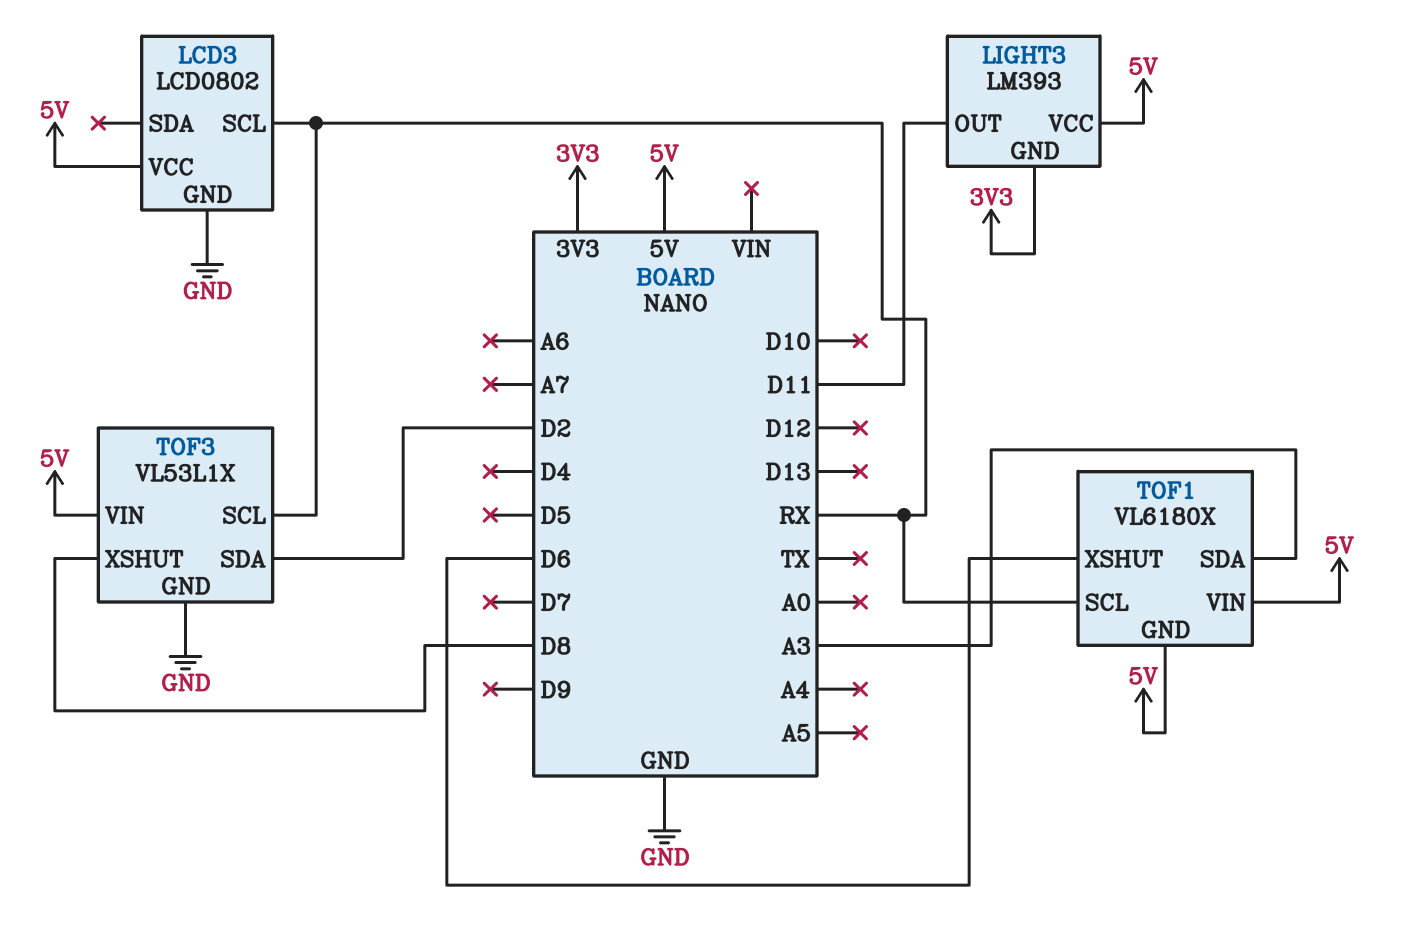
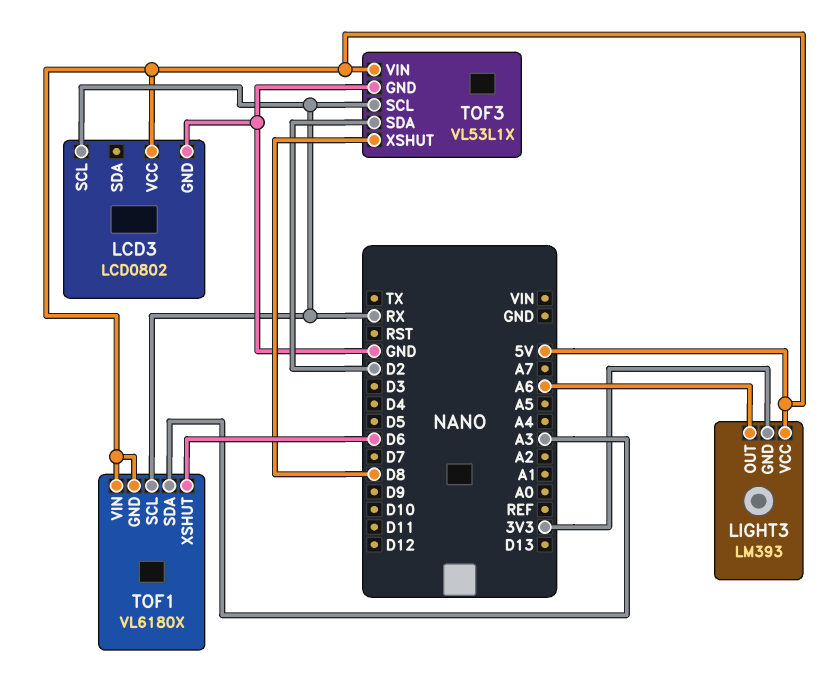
LIGHT3 pin OUT: D11 -> A6

